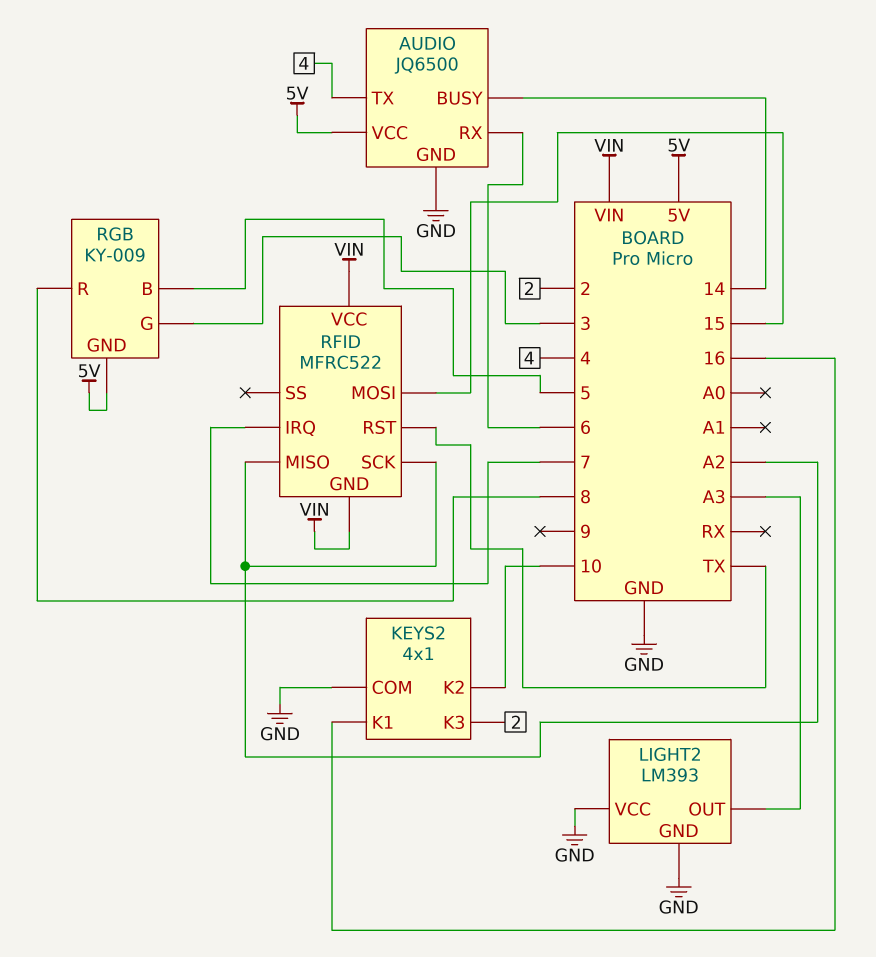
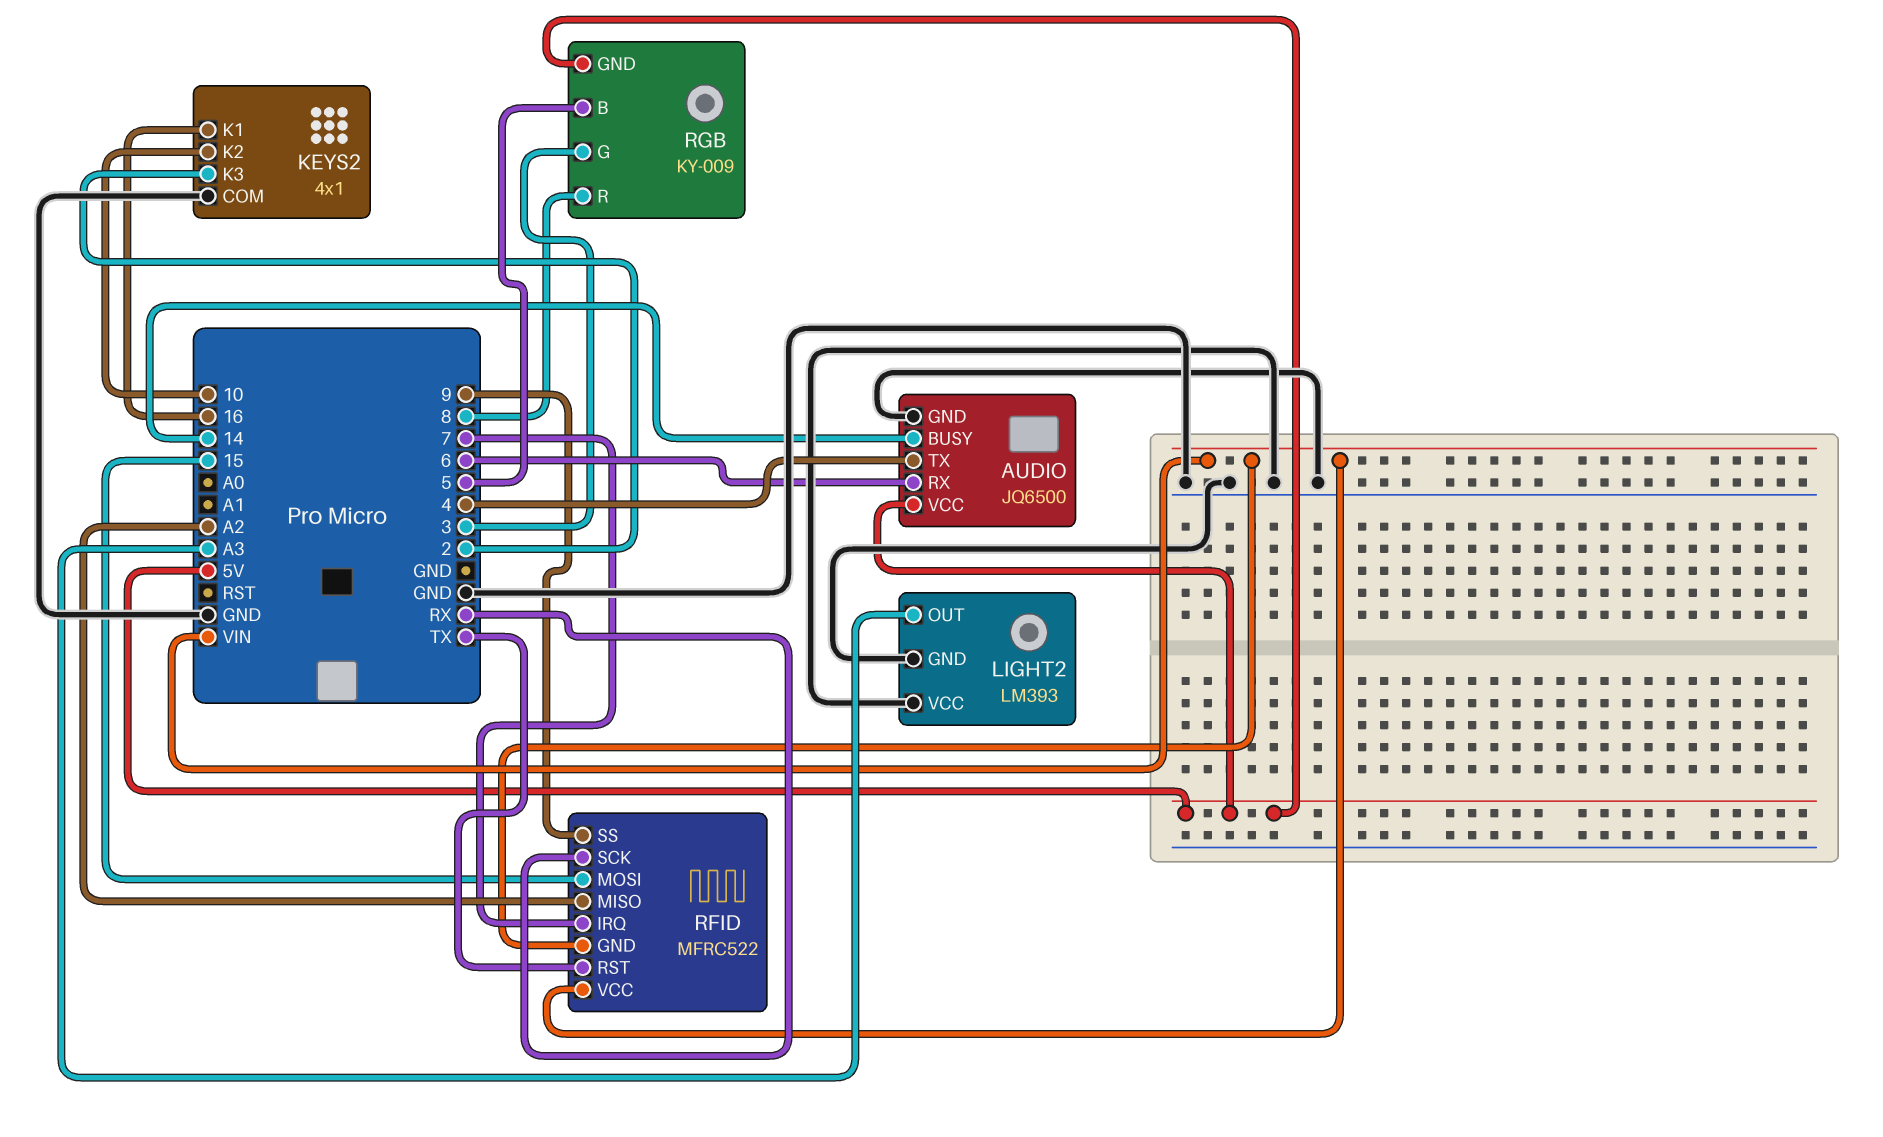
RFID pin SCK: A2 -> RX
RFID pin SS: none -> 9

